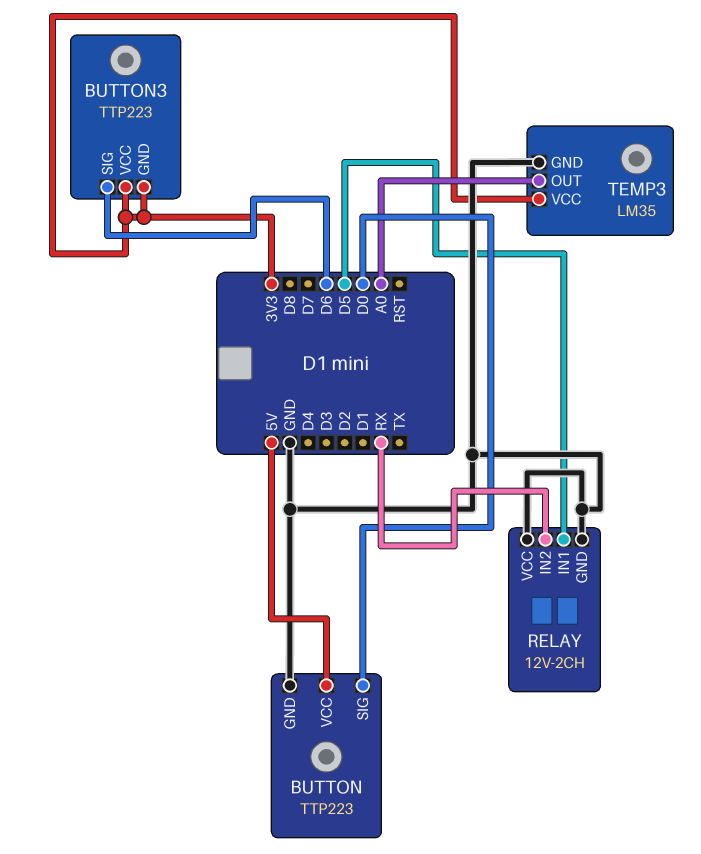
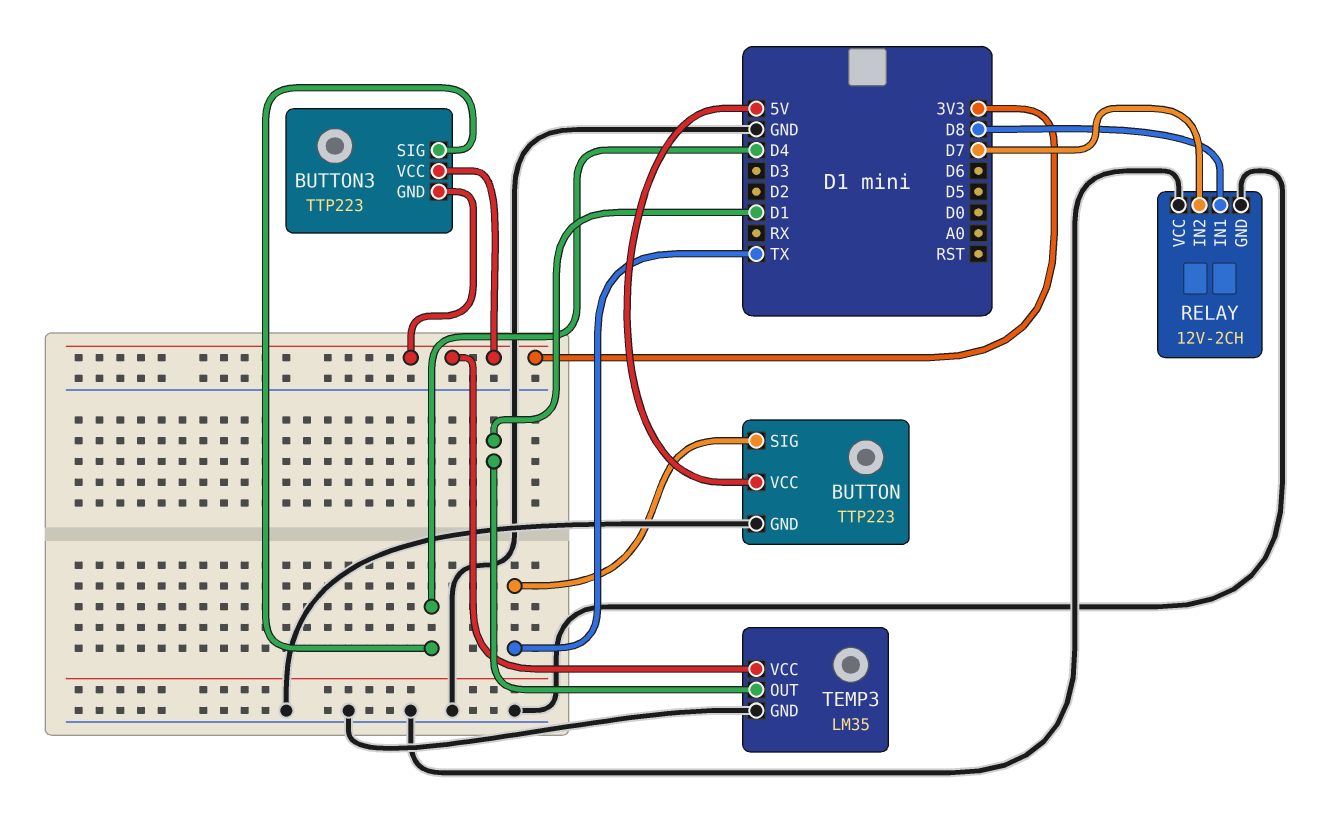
BUTTON pin SIG: D0 -> TX
BUTTON3 pin SIG: D6 -> D4
RELAY pin IN1: D5 -> D8
RELAY pin IN2: RX -> D7
TEMP3 pin OUT: A0 -> D1

